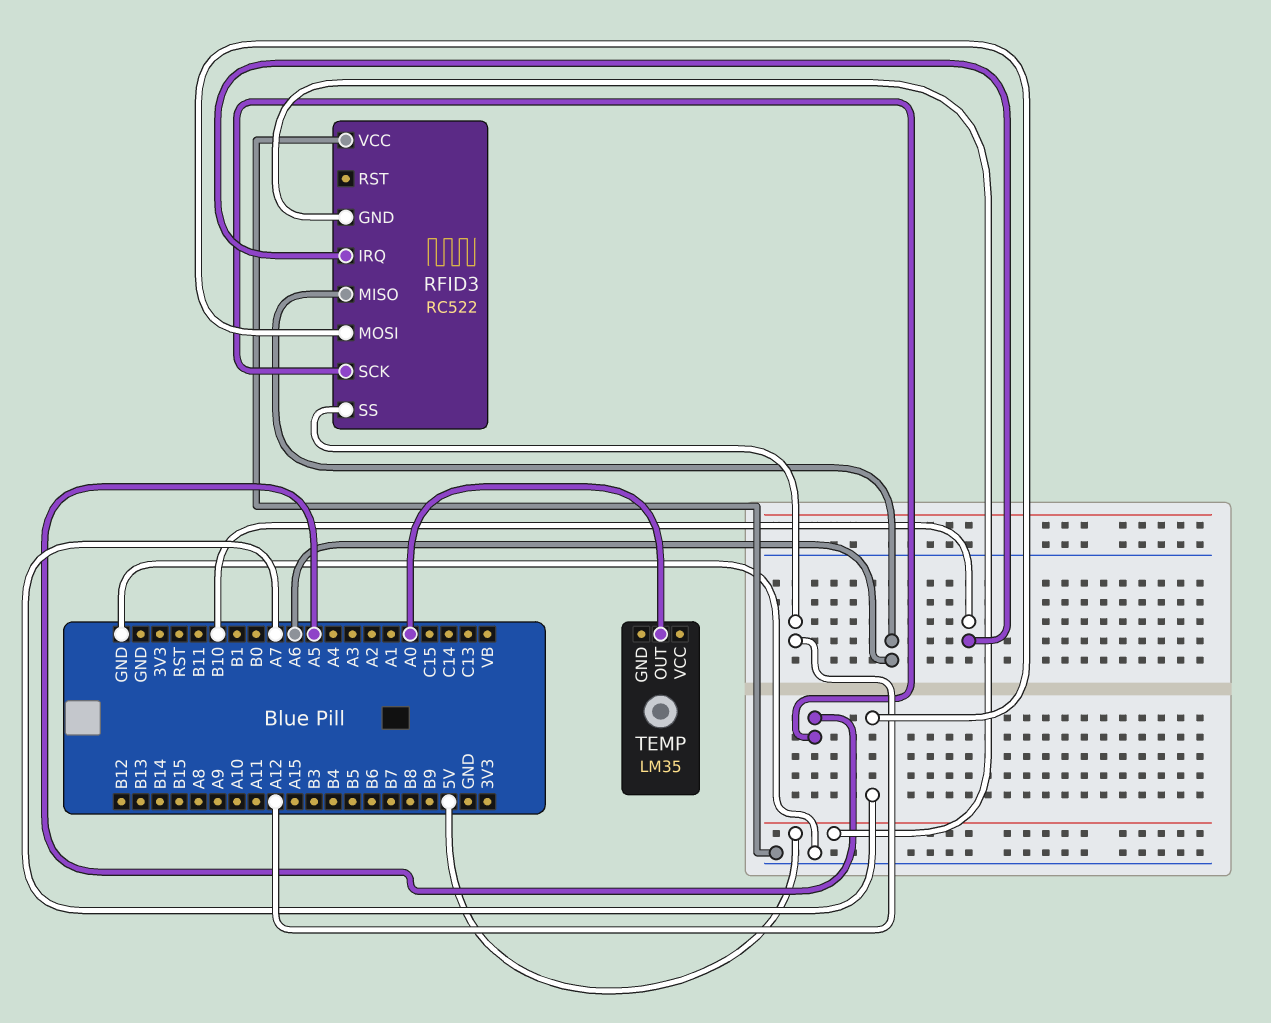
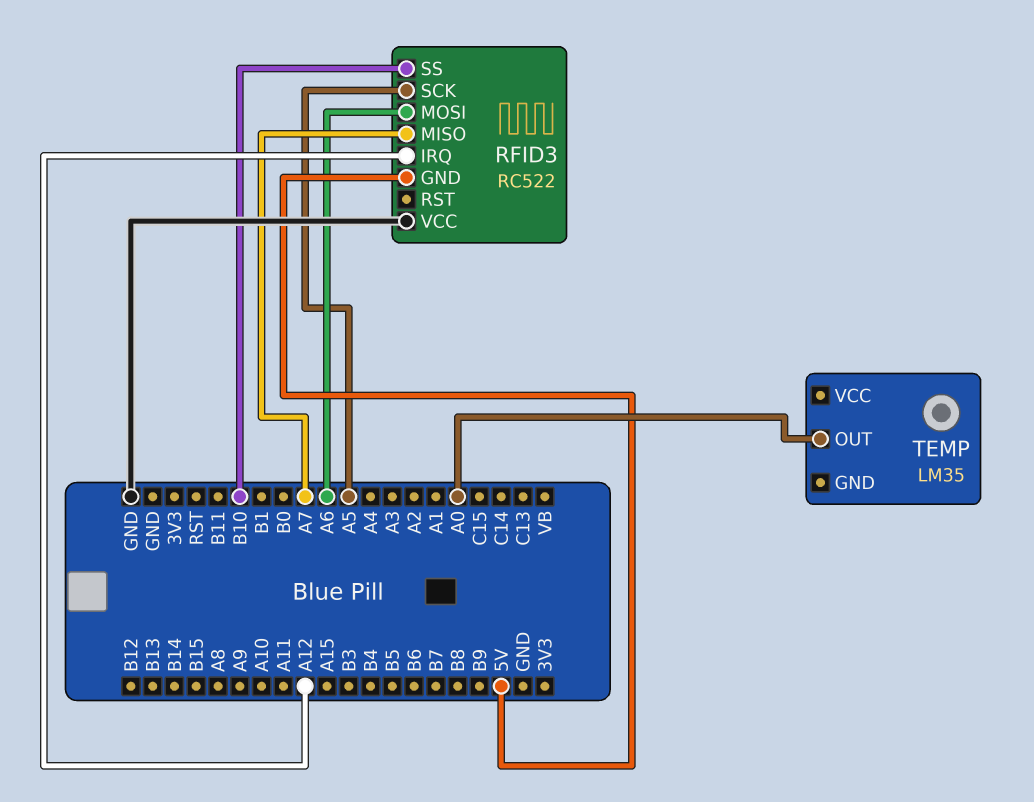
RFID3 pin IRQ: B10 -> A12
RFID3 pin MISO: A6 -> A7
RFID3 pin MOSI: A7 -> A6
RFID3 pin SS: A12 -> B10

